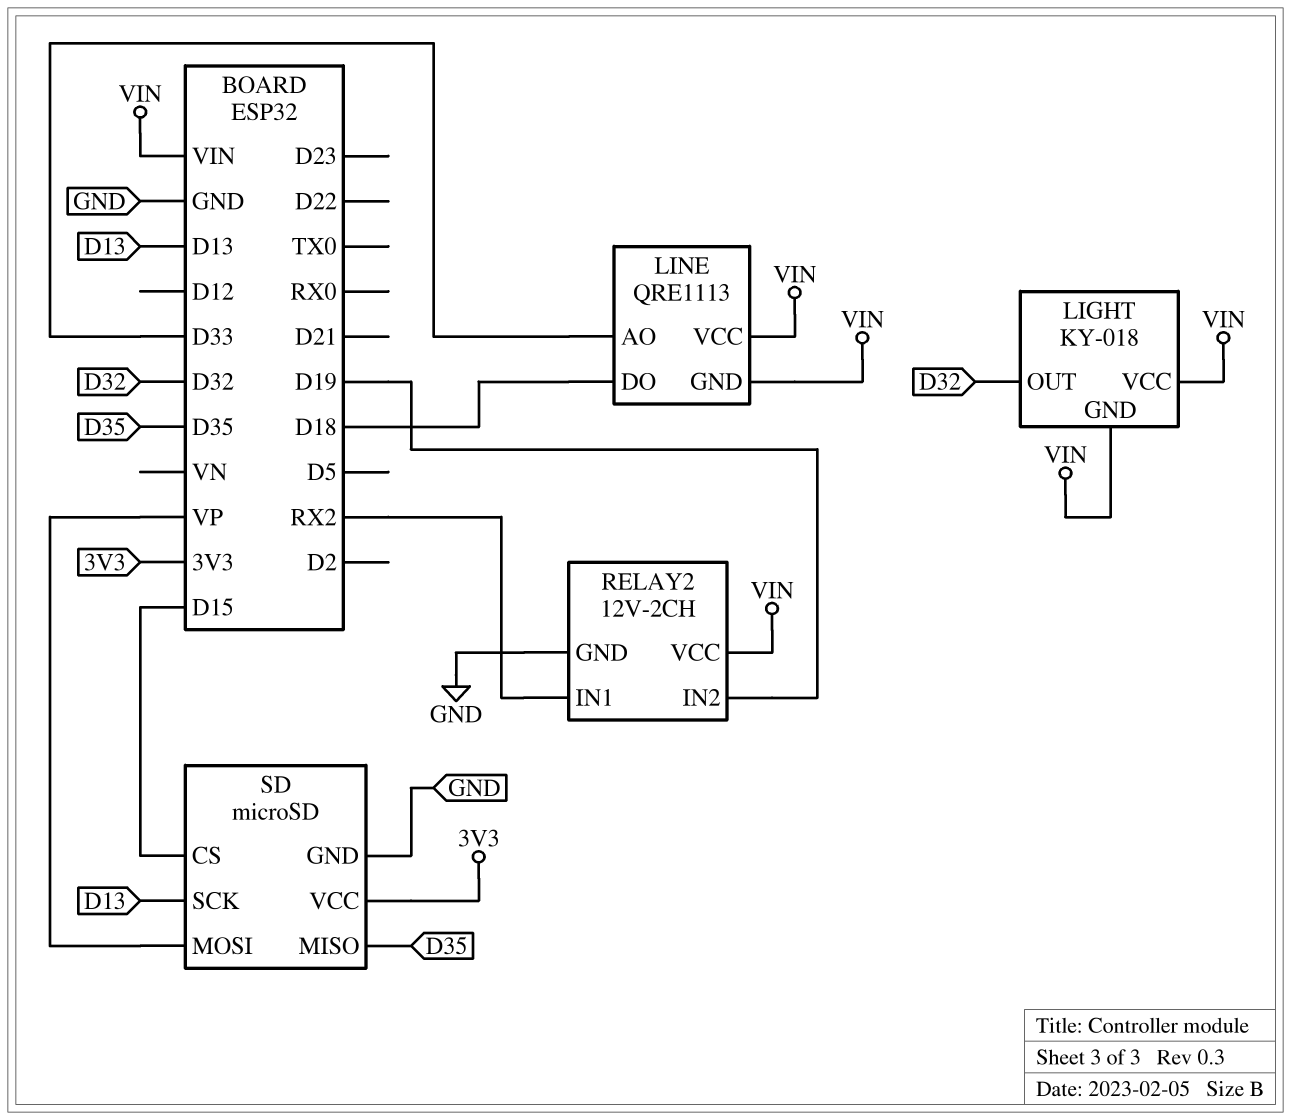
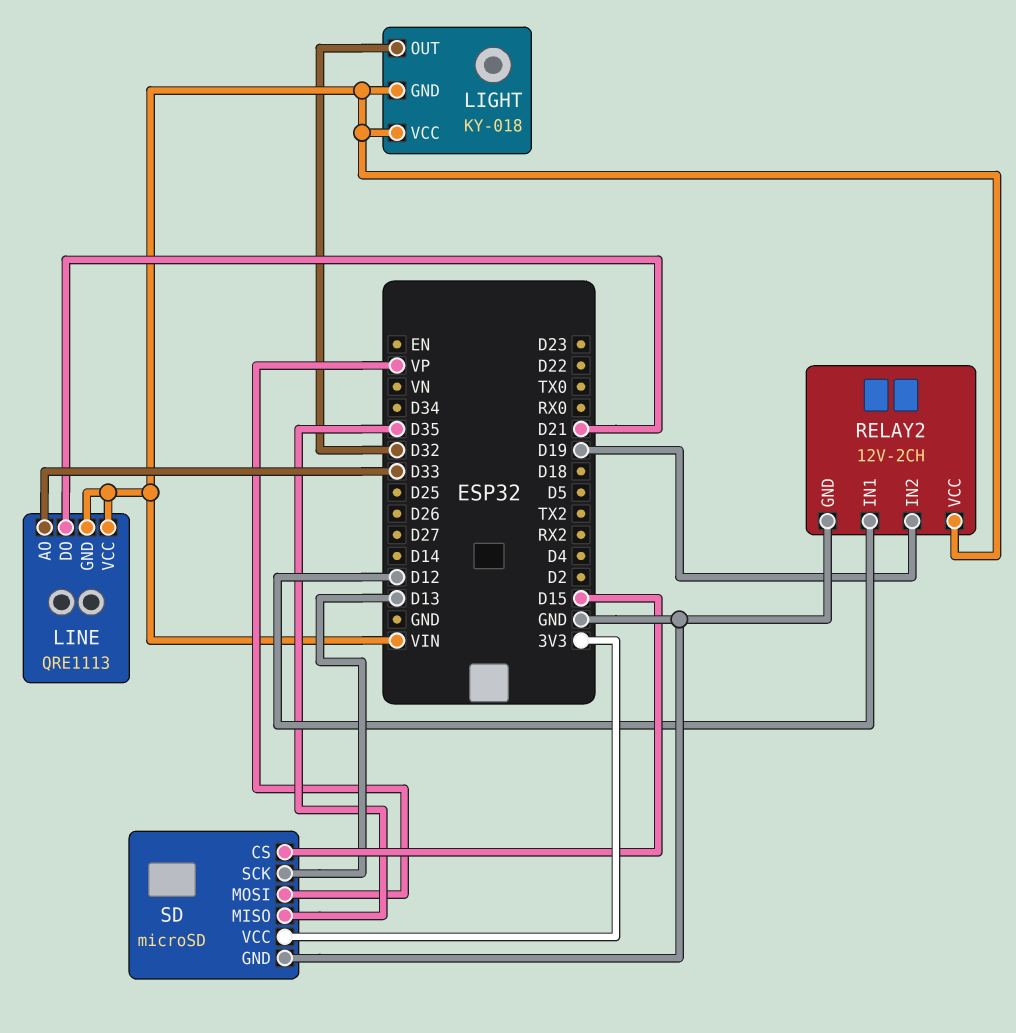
LINE pin DO: D18 -> D21
RELAY2 pin IN1: RX2 -> D12

